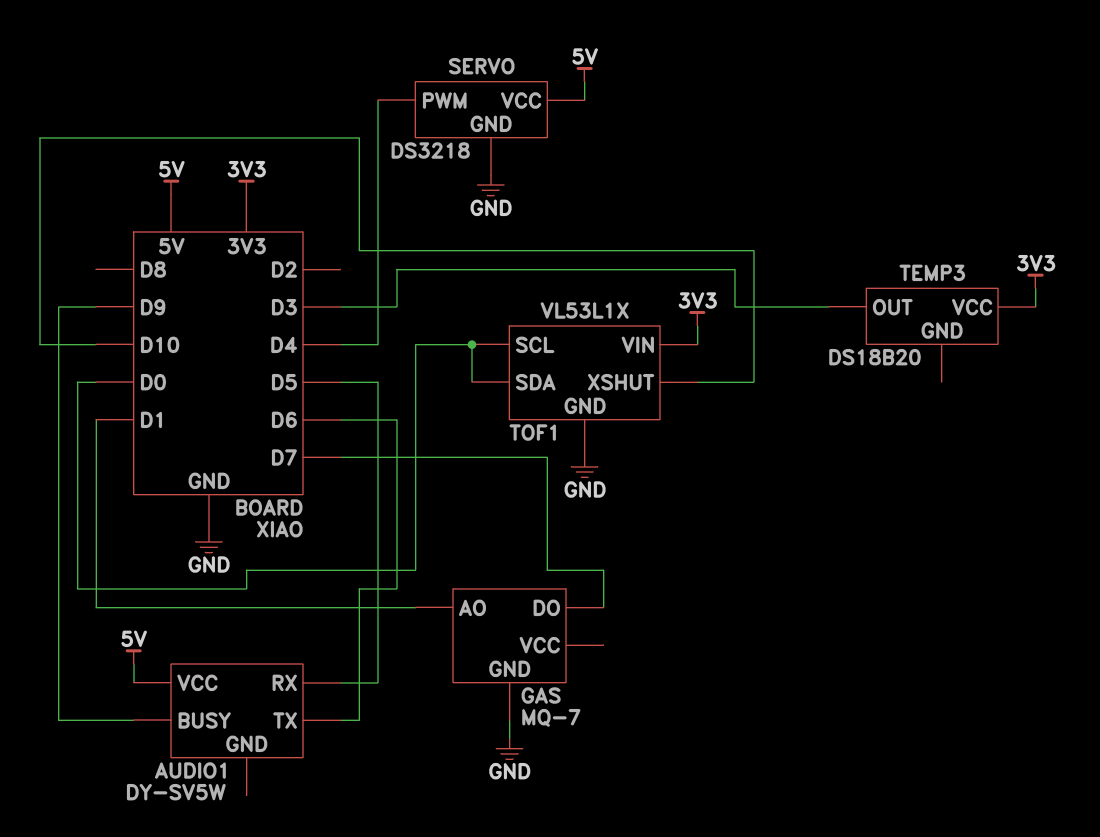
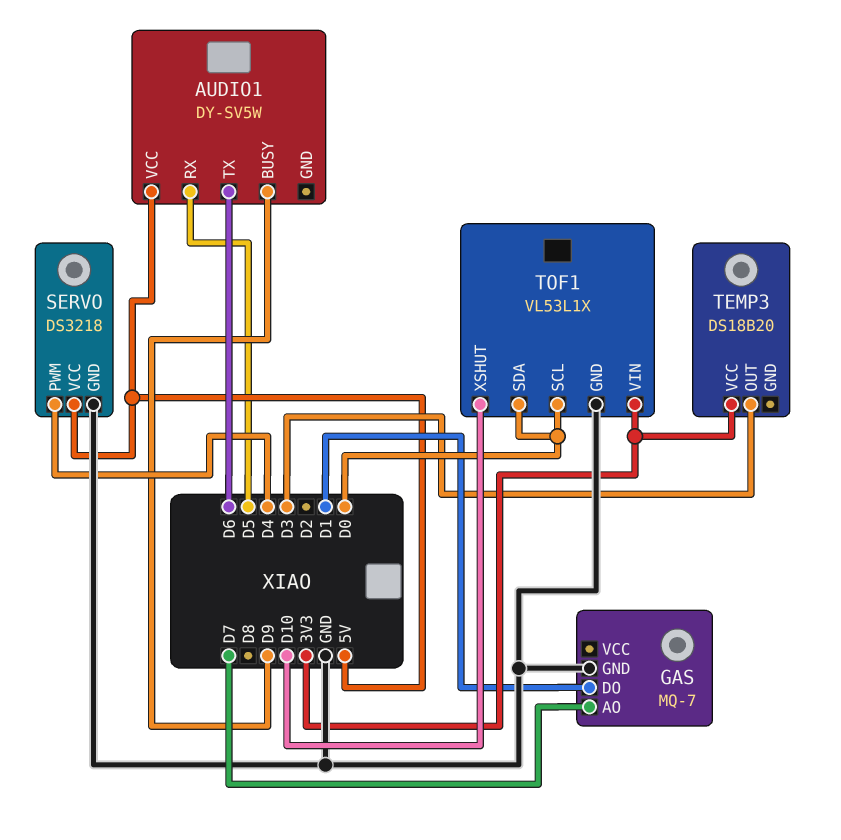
GAS pin AO: D1 -> D7
GAS pin DO: D7 -> D1

